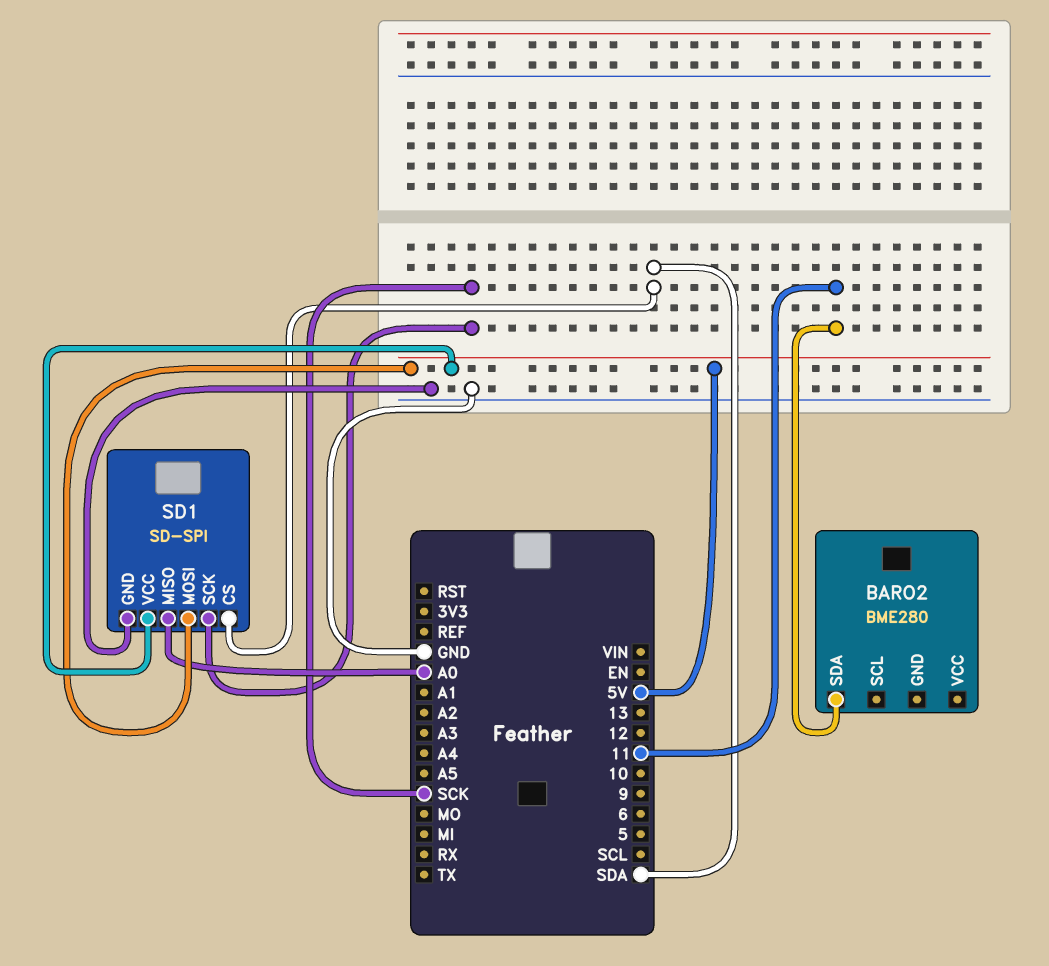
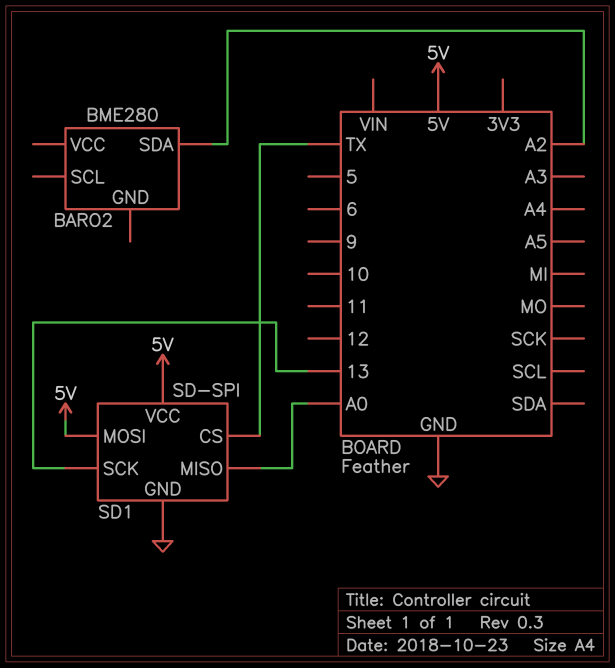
BARO2 pin SDA: 11 -> A2
SD1 pin CS: SDA -> TX
SD1 pin SCK: SCK -> 13

